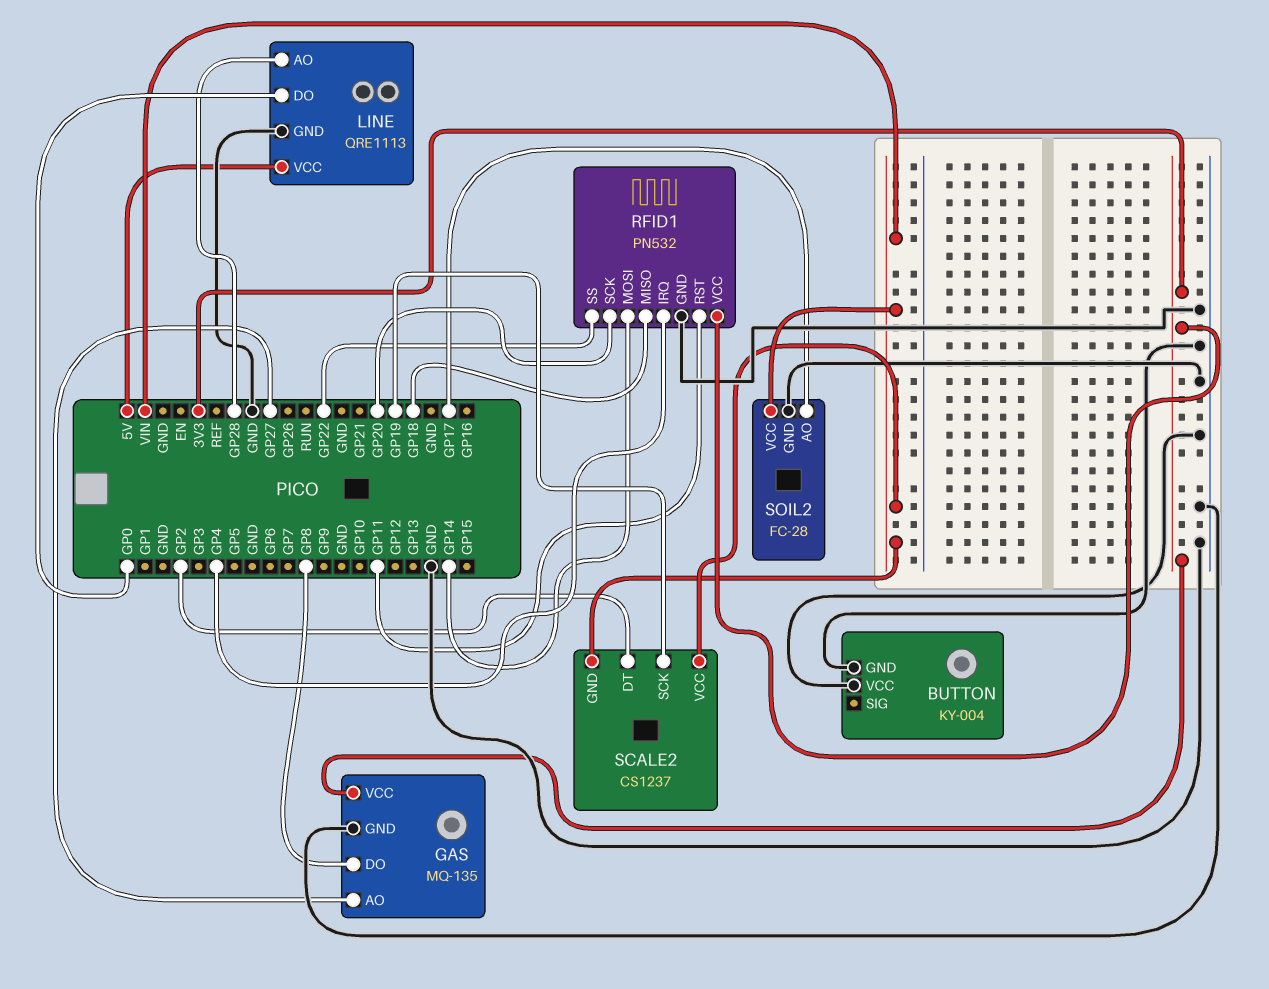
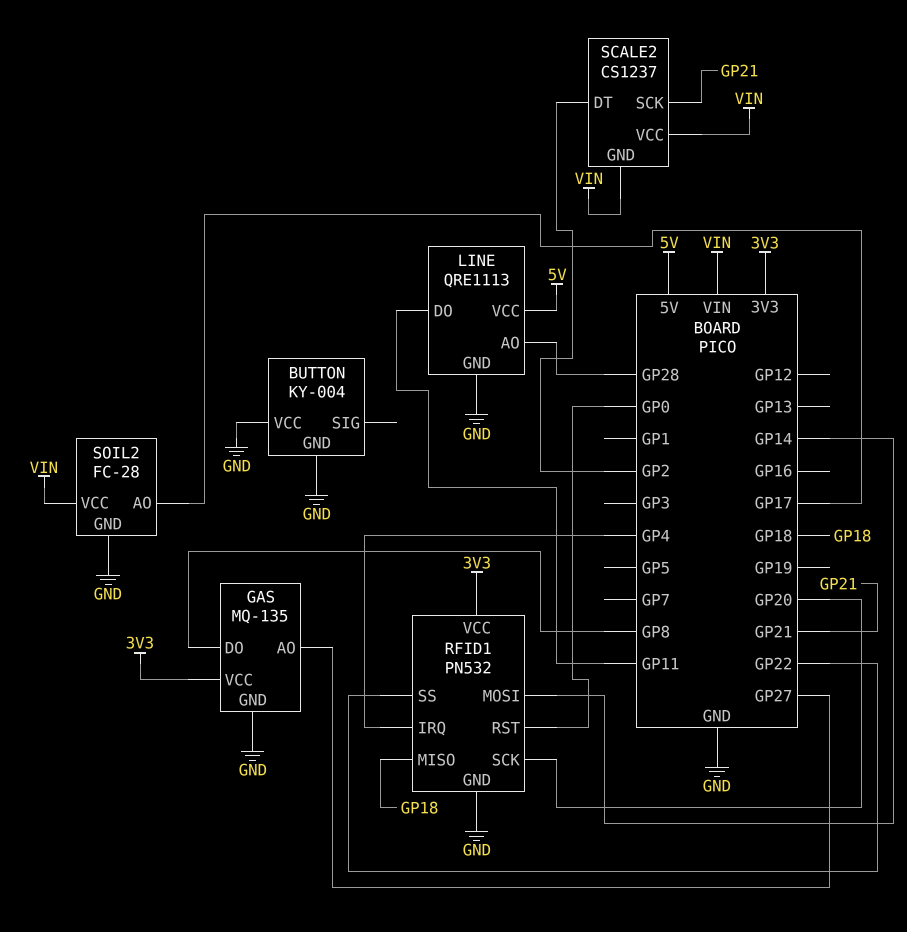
LINE pin DO: GP0 -> GP11
RFID1 pin RST: GP11 -> GP0
SCALE2 pin SCK: GP19 -> GP21

